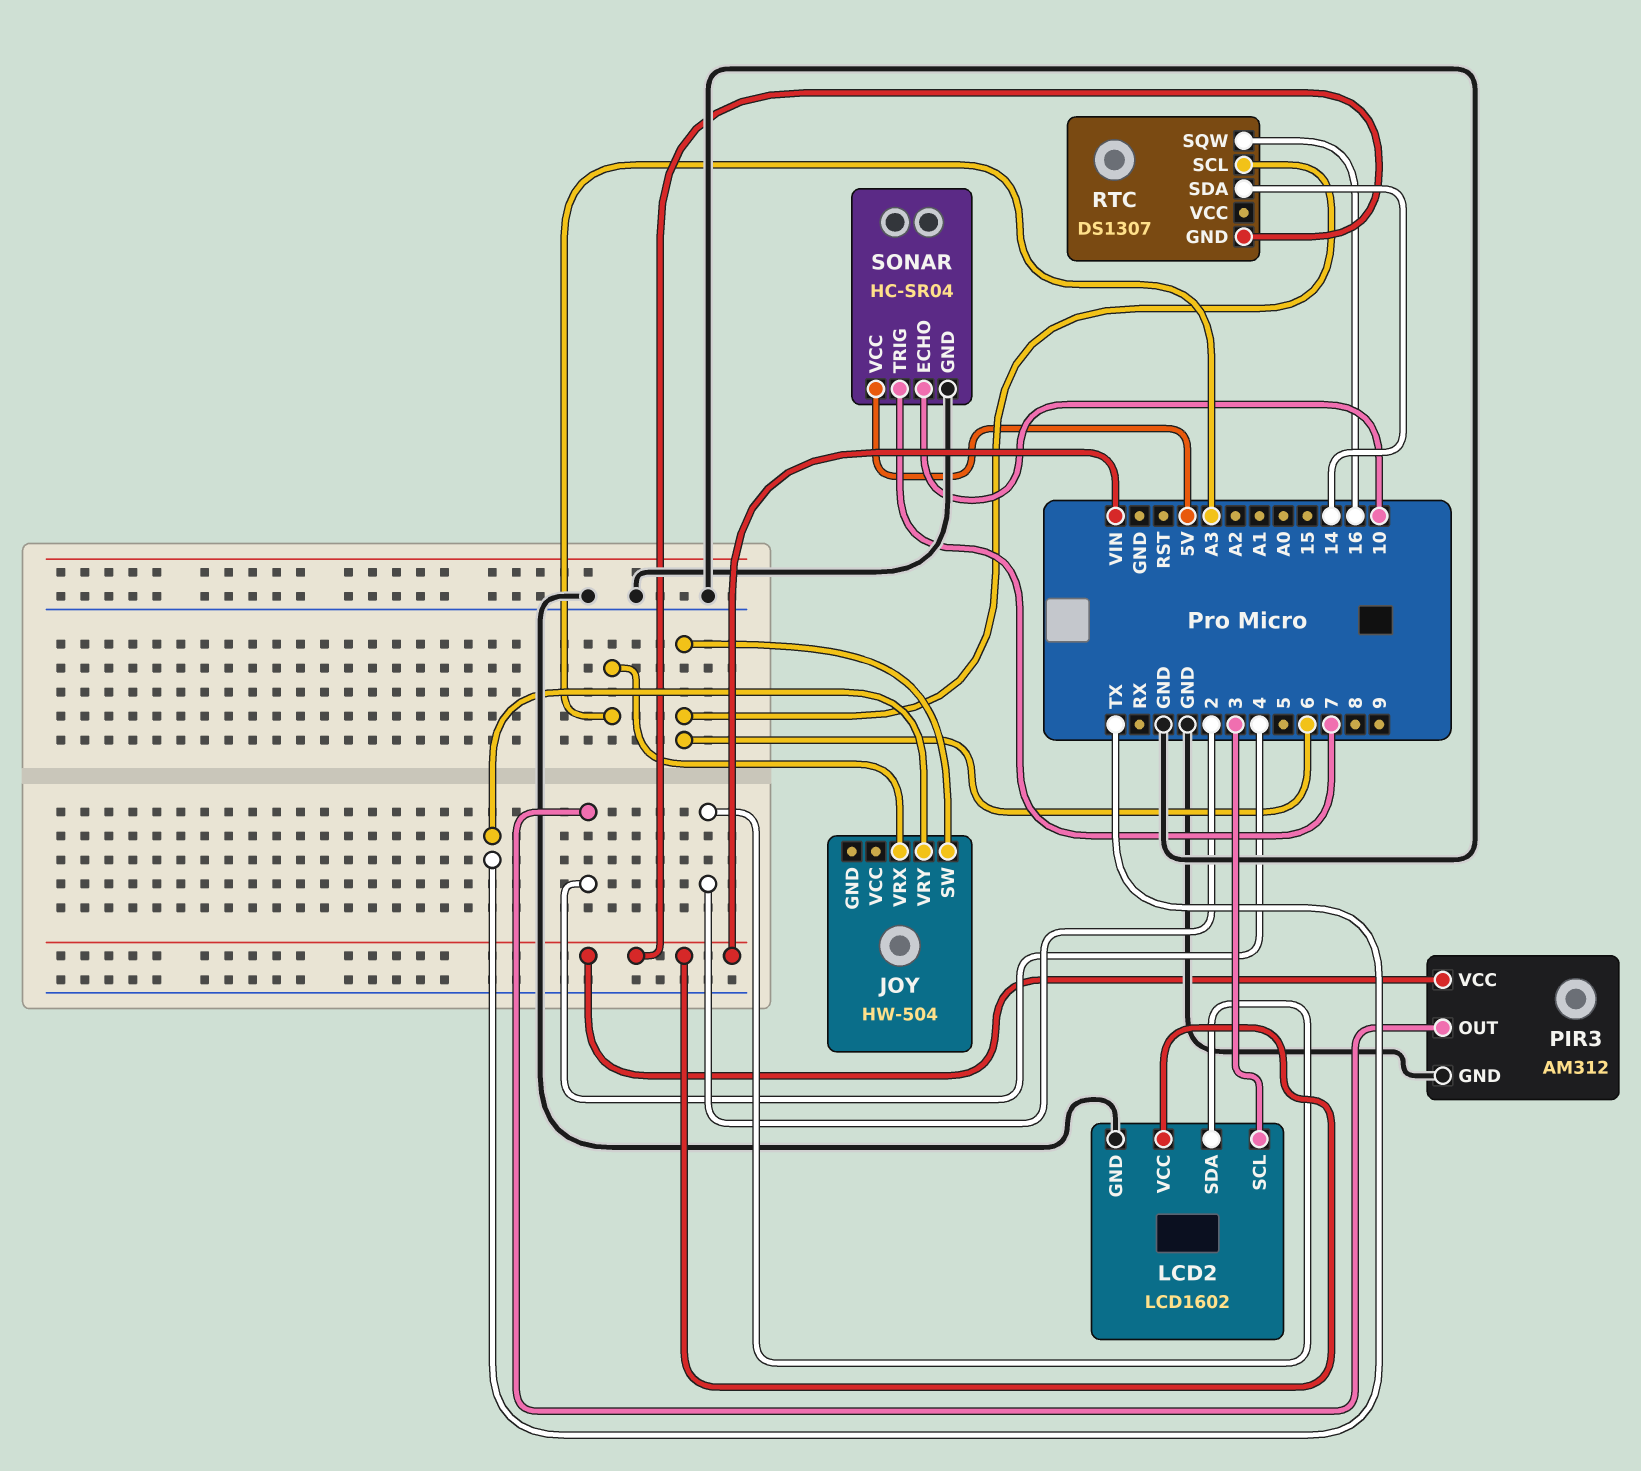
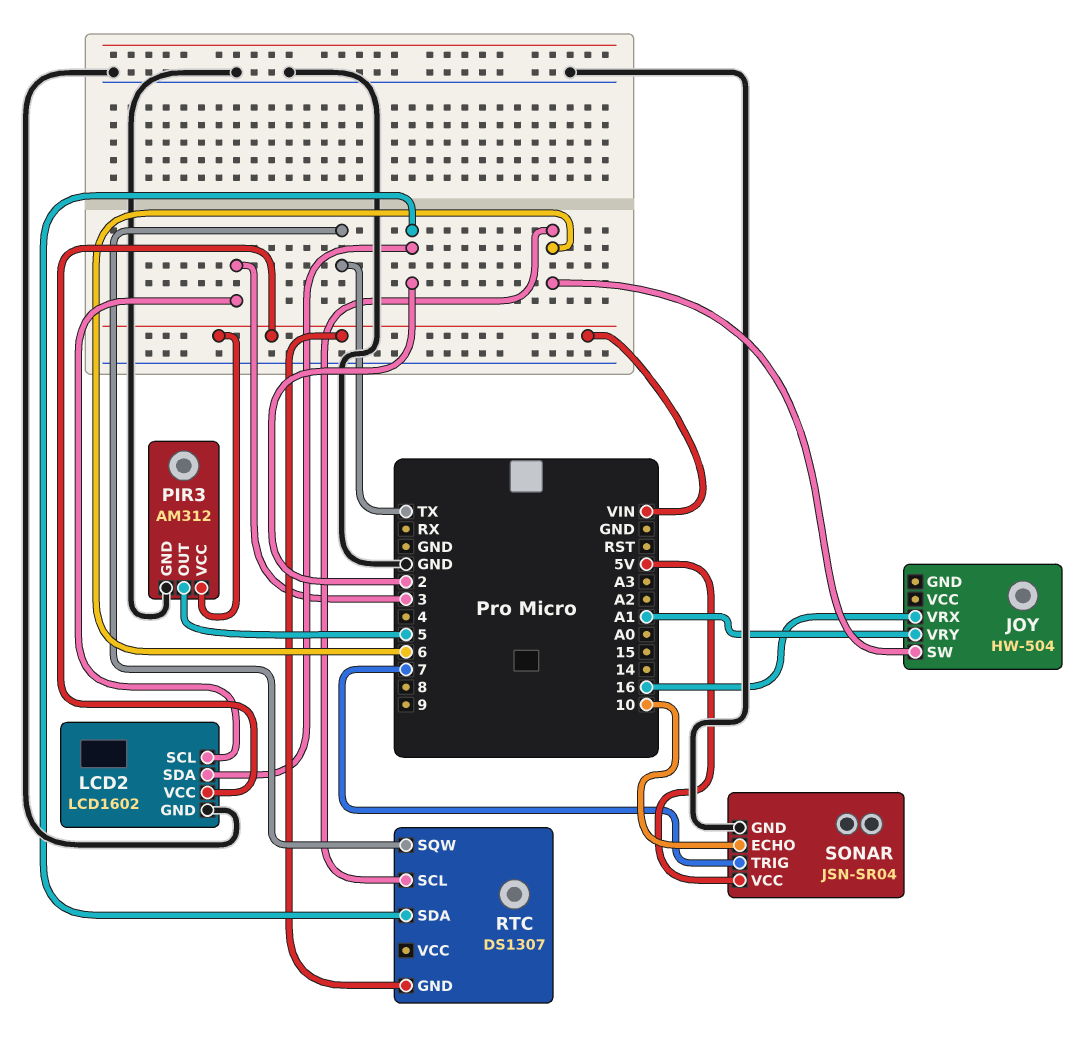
JOY pin VRX: A3 -> 16
JOY pin VRY: TX -> A1
PIR3 pin OUT: 4 -> 5
RTC pin SDA: 14 -> 2
RTC pin SQW: 16 -> TX
SONAR: HC-SR04 -> JSN-SR04

